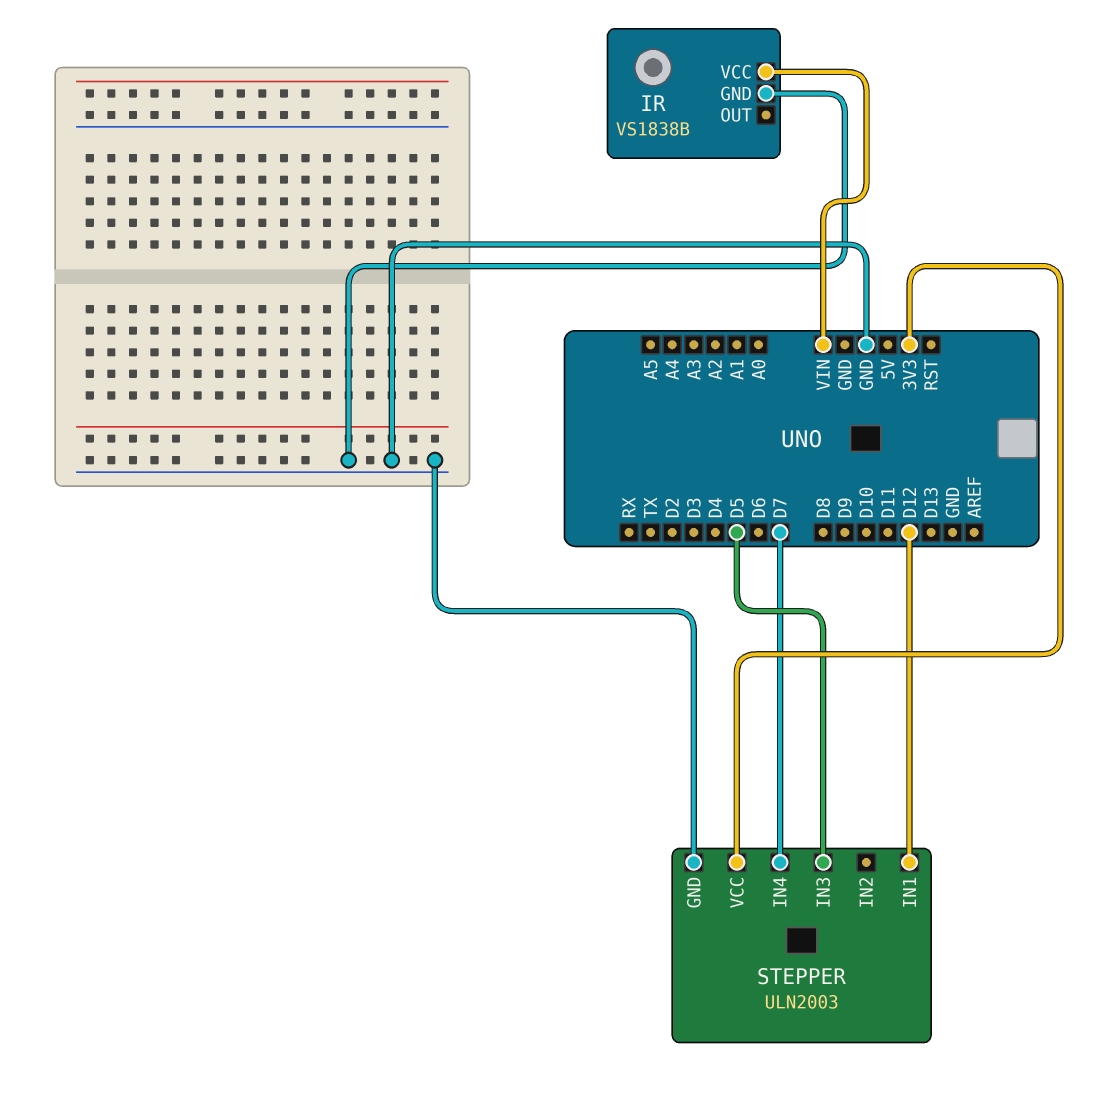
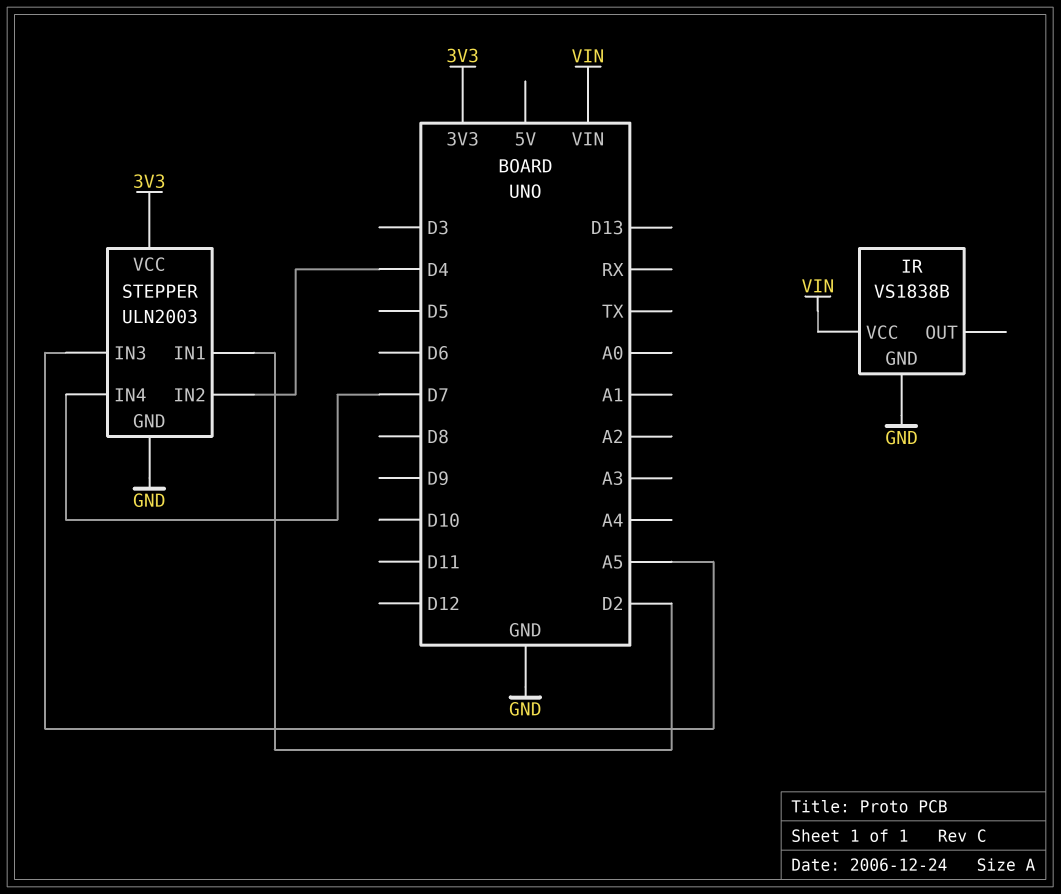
STEPPER pin IN1: D12 -> D2
STEPPER pin IN2: none -> D4
STEPPER pin IN3: D5 -> A5

